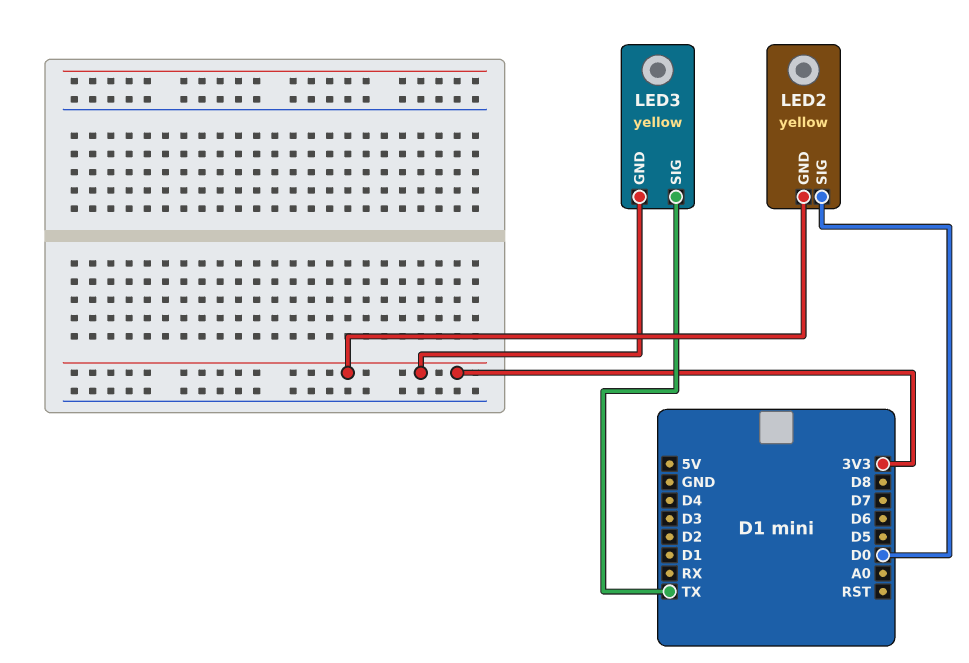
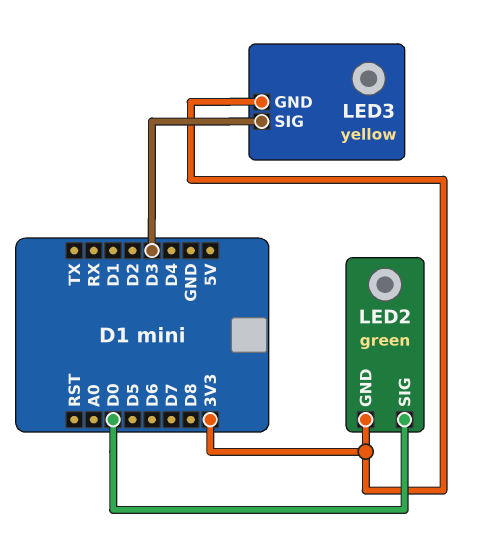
LED2: yellow -> green
LED3 pin SIG: TX -> D3

